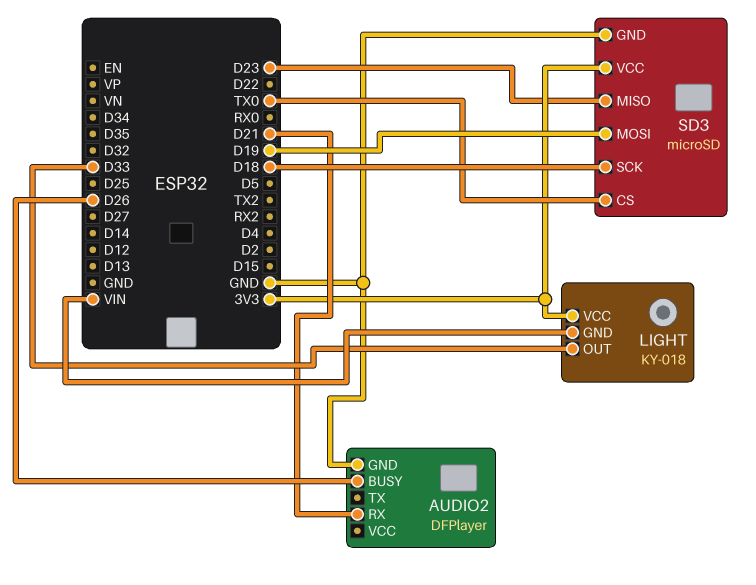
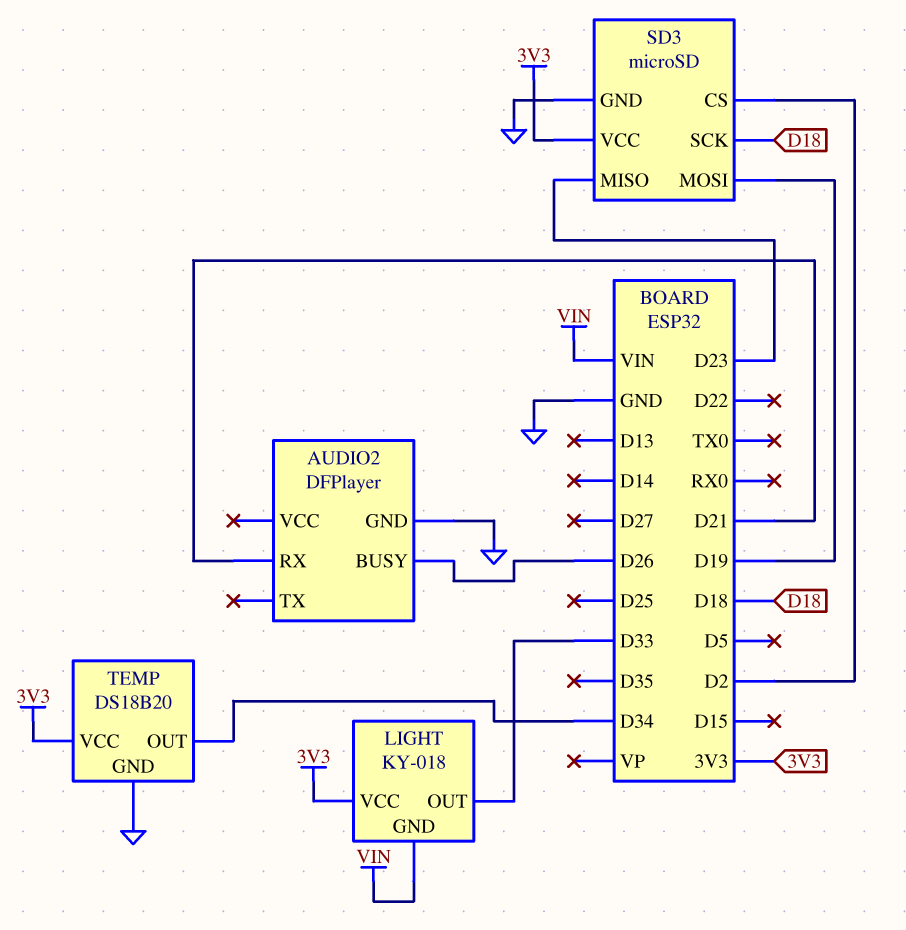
SD3 pin CS: TX0 -> D2
TEMP: none -> DS18B20
TEMP pin GND: none -> GND
TEMP pin OUT: none -> D34
TEMP pin VCC: none -> 3V3

